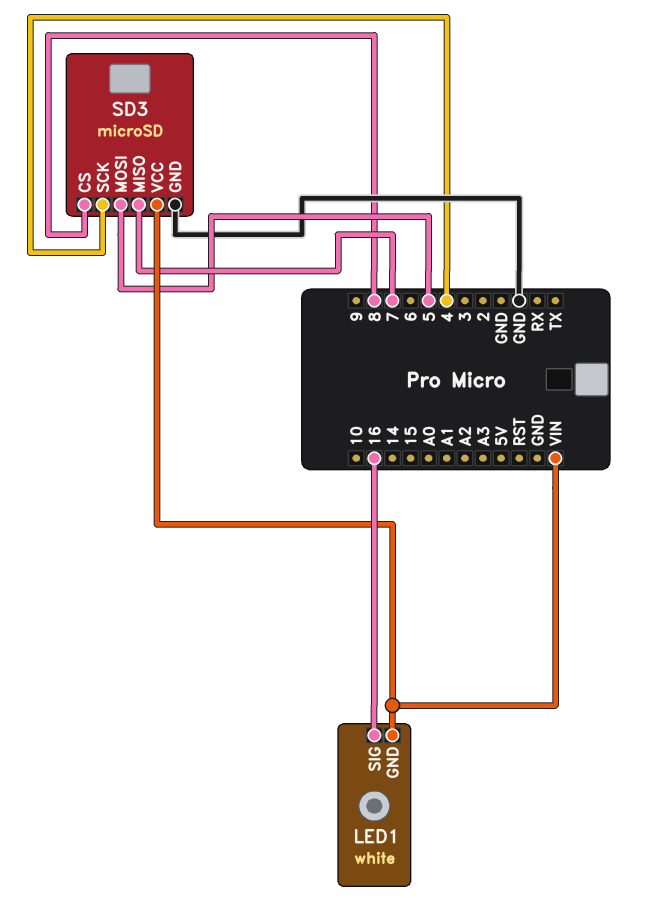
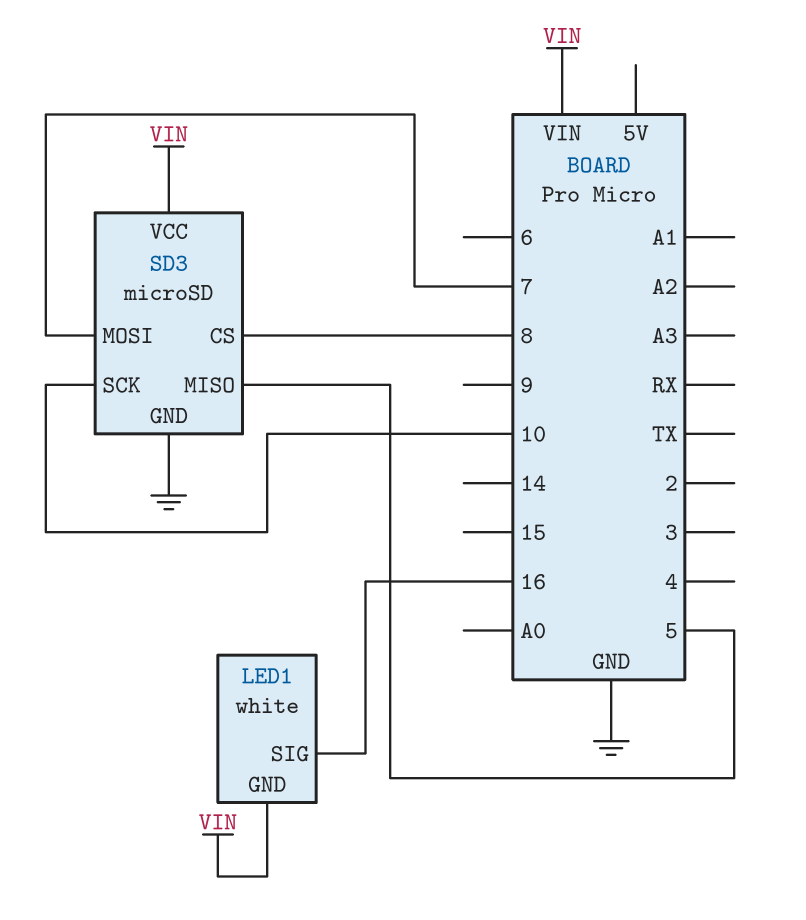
SD3 pin MISO: 7 -> 5
SD3 pin MOSI: 5 -> 7
SD3 pin SCK: 4 -> 10

